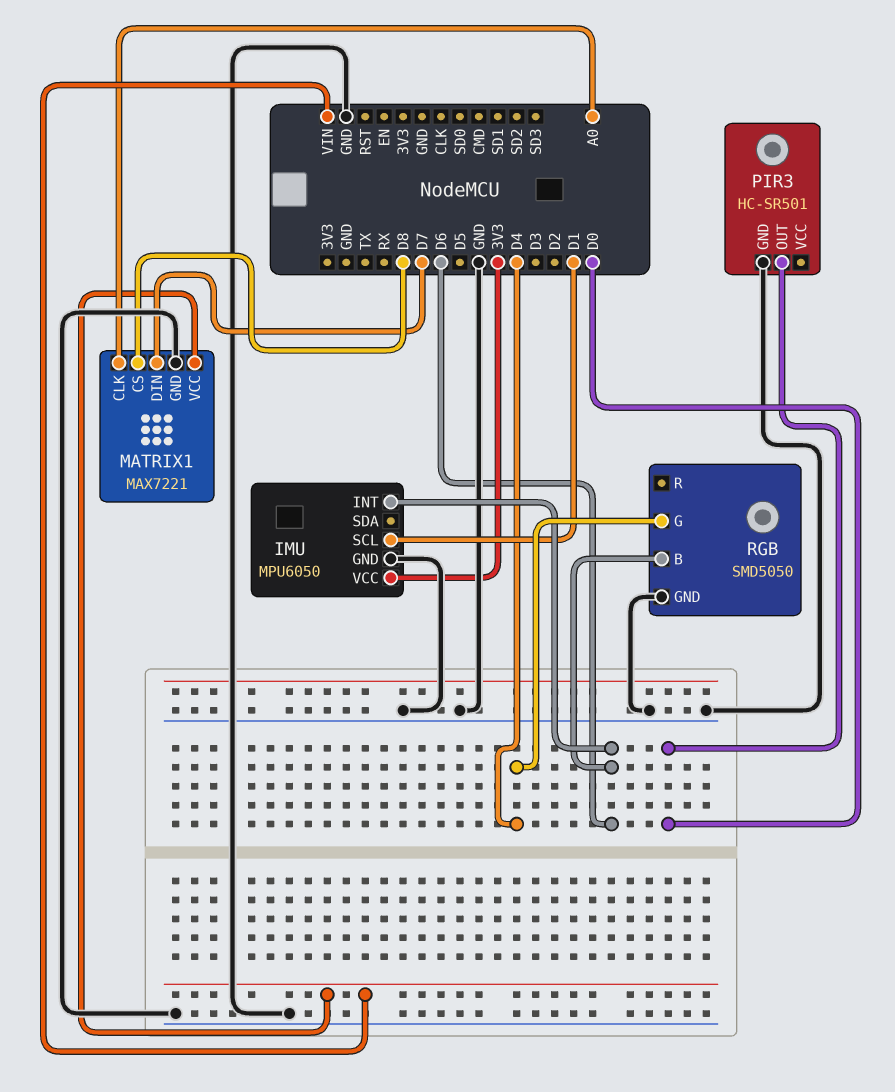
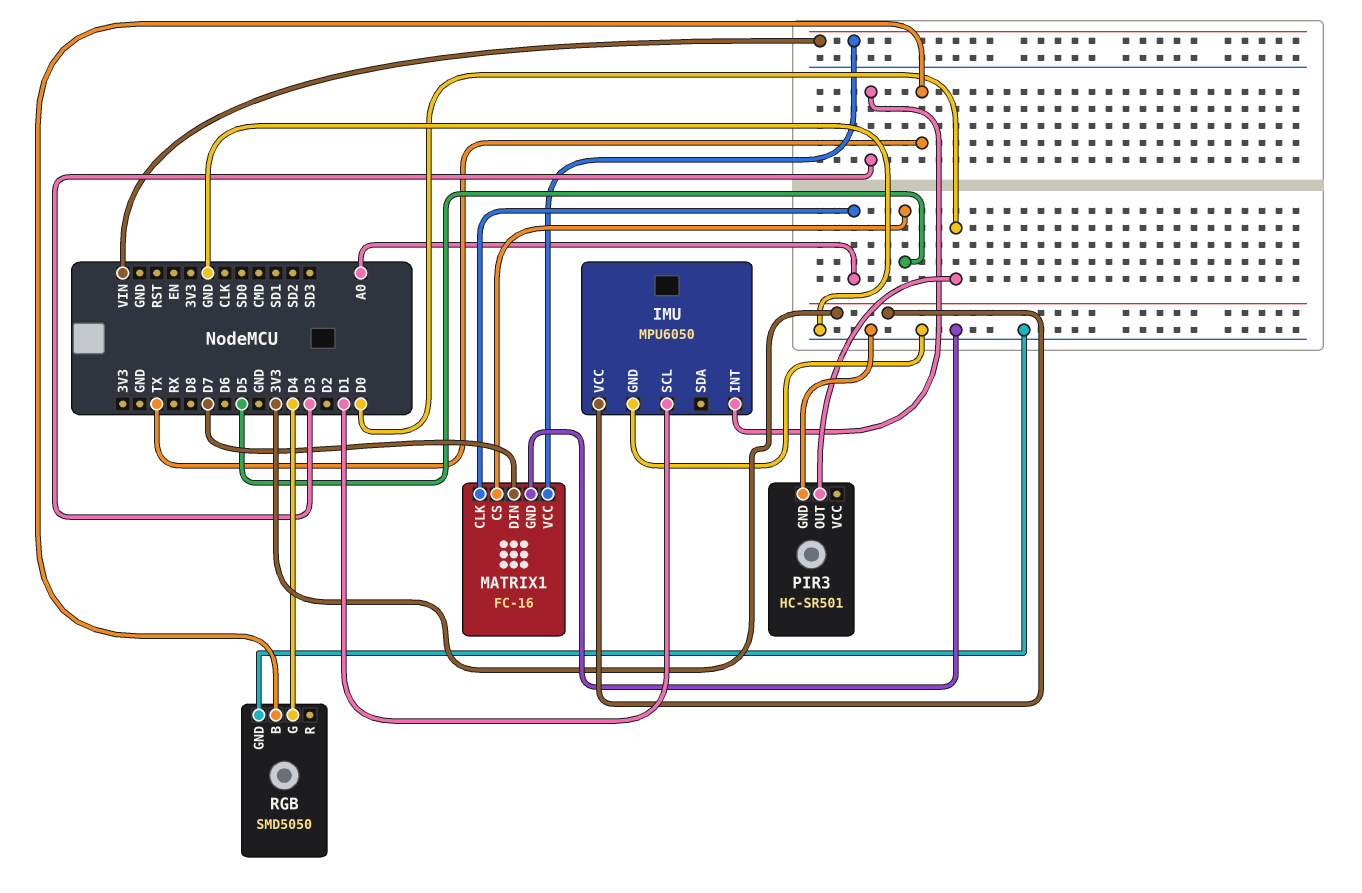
IMU pin INT: D6 -> D3
MATRIX1: MAX7221 -> FC-16
MATRIX1 pin CS: D8 -> D5
RGB pin B: D6 -> TX

